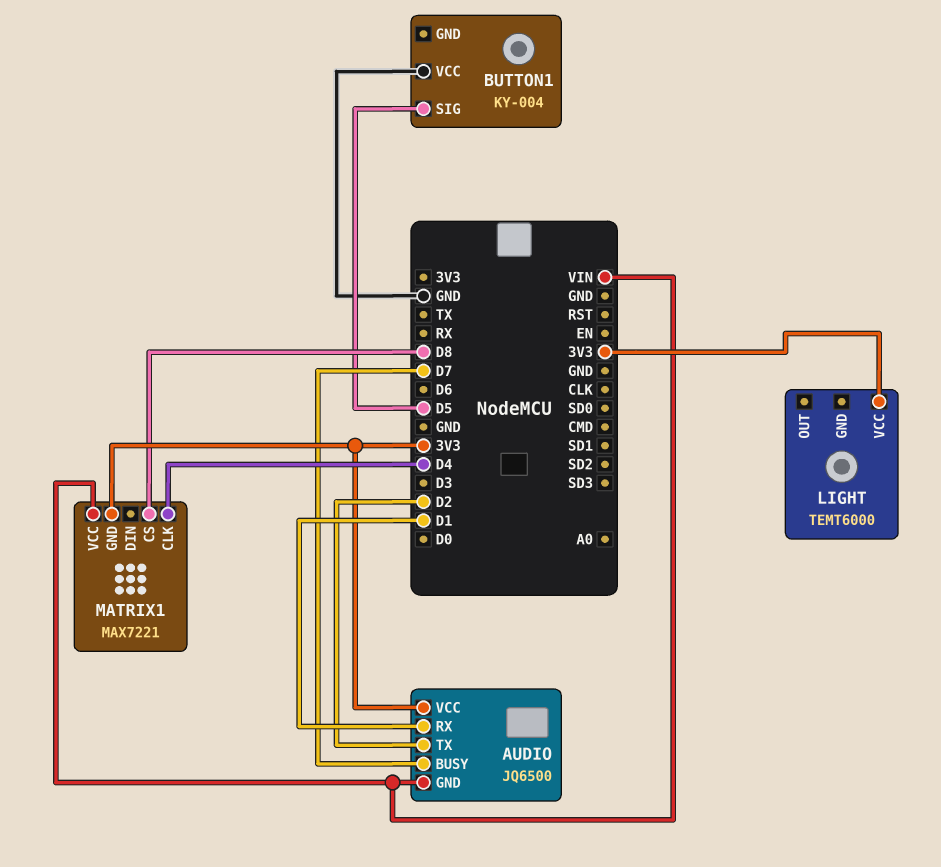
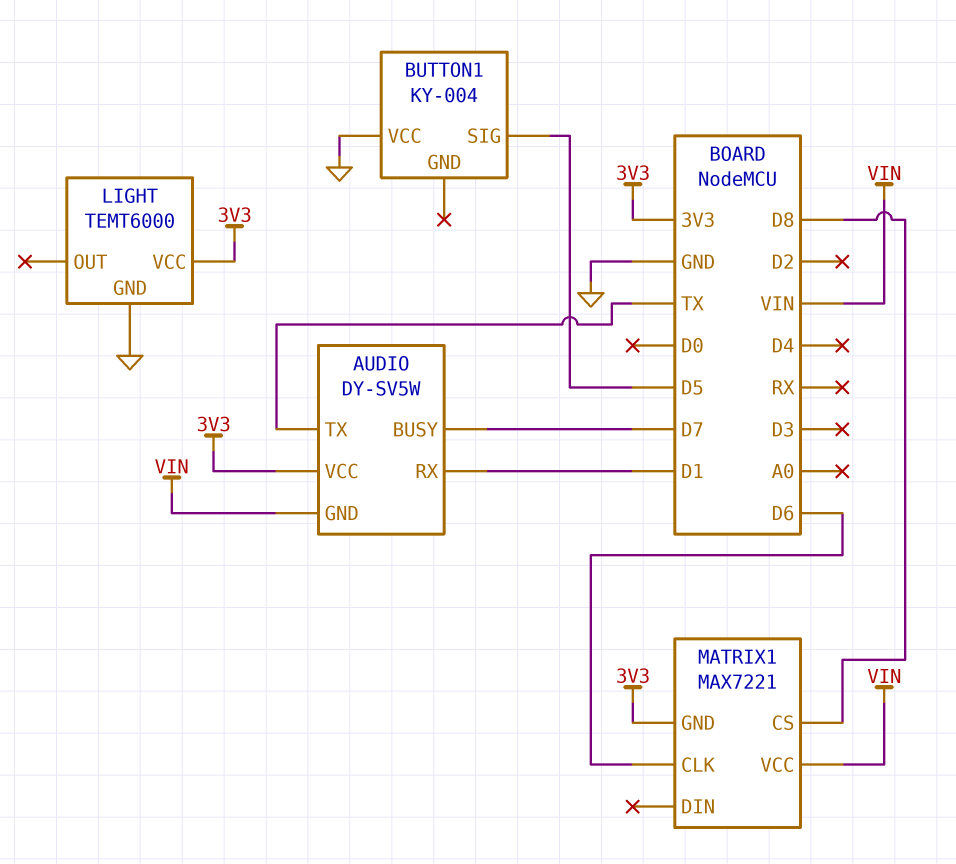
AUDIO: JQ6500 -> DY-SV5W
AUDIO pin TX: D2 -> TX
LIGHT pin GND: none -> GND
MATRIX1 pin CLK: D4 -> D6

